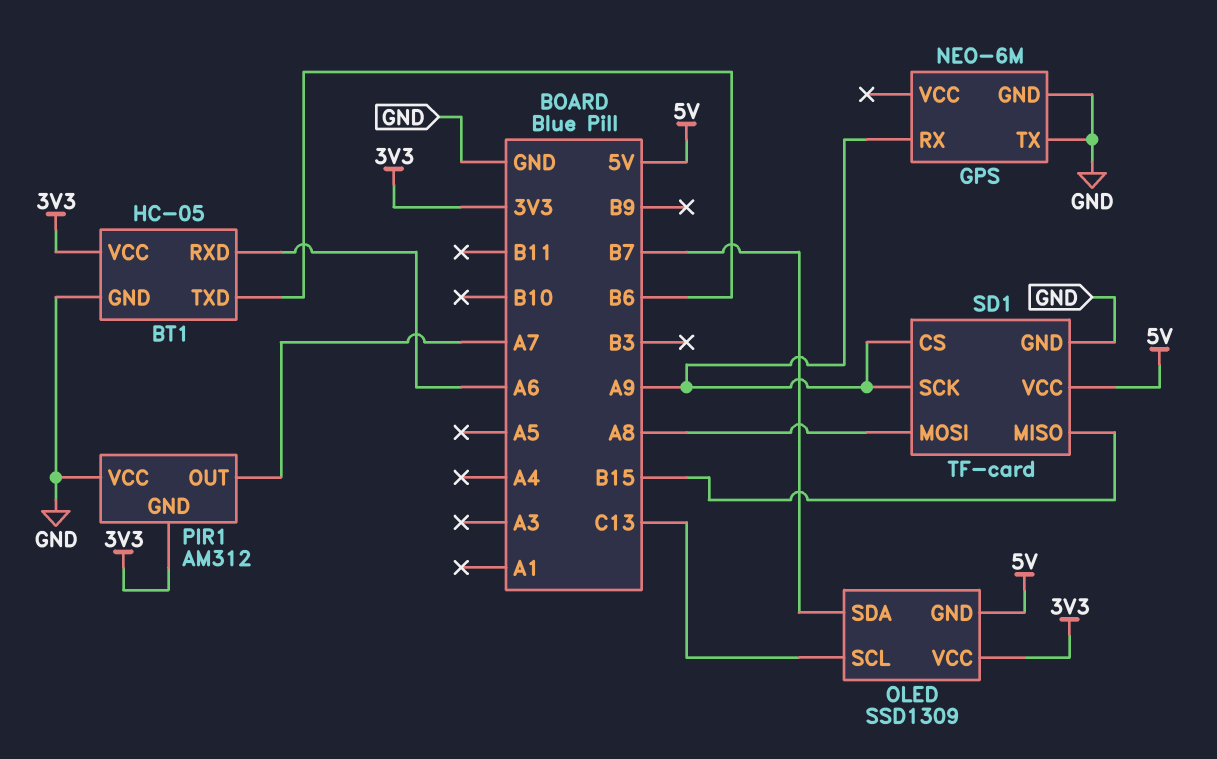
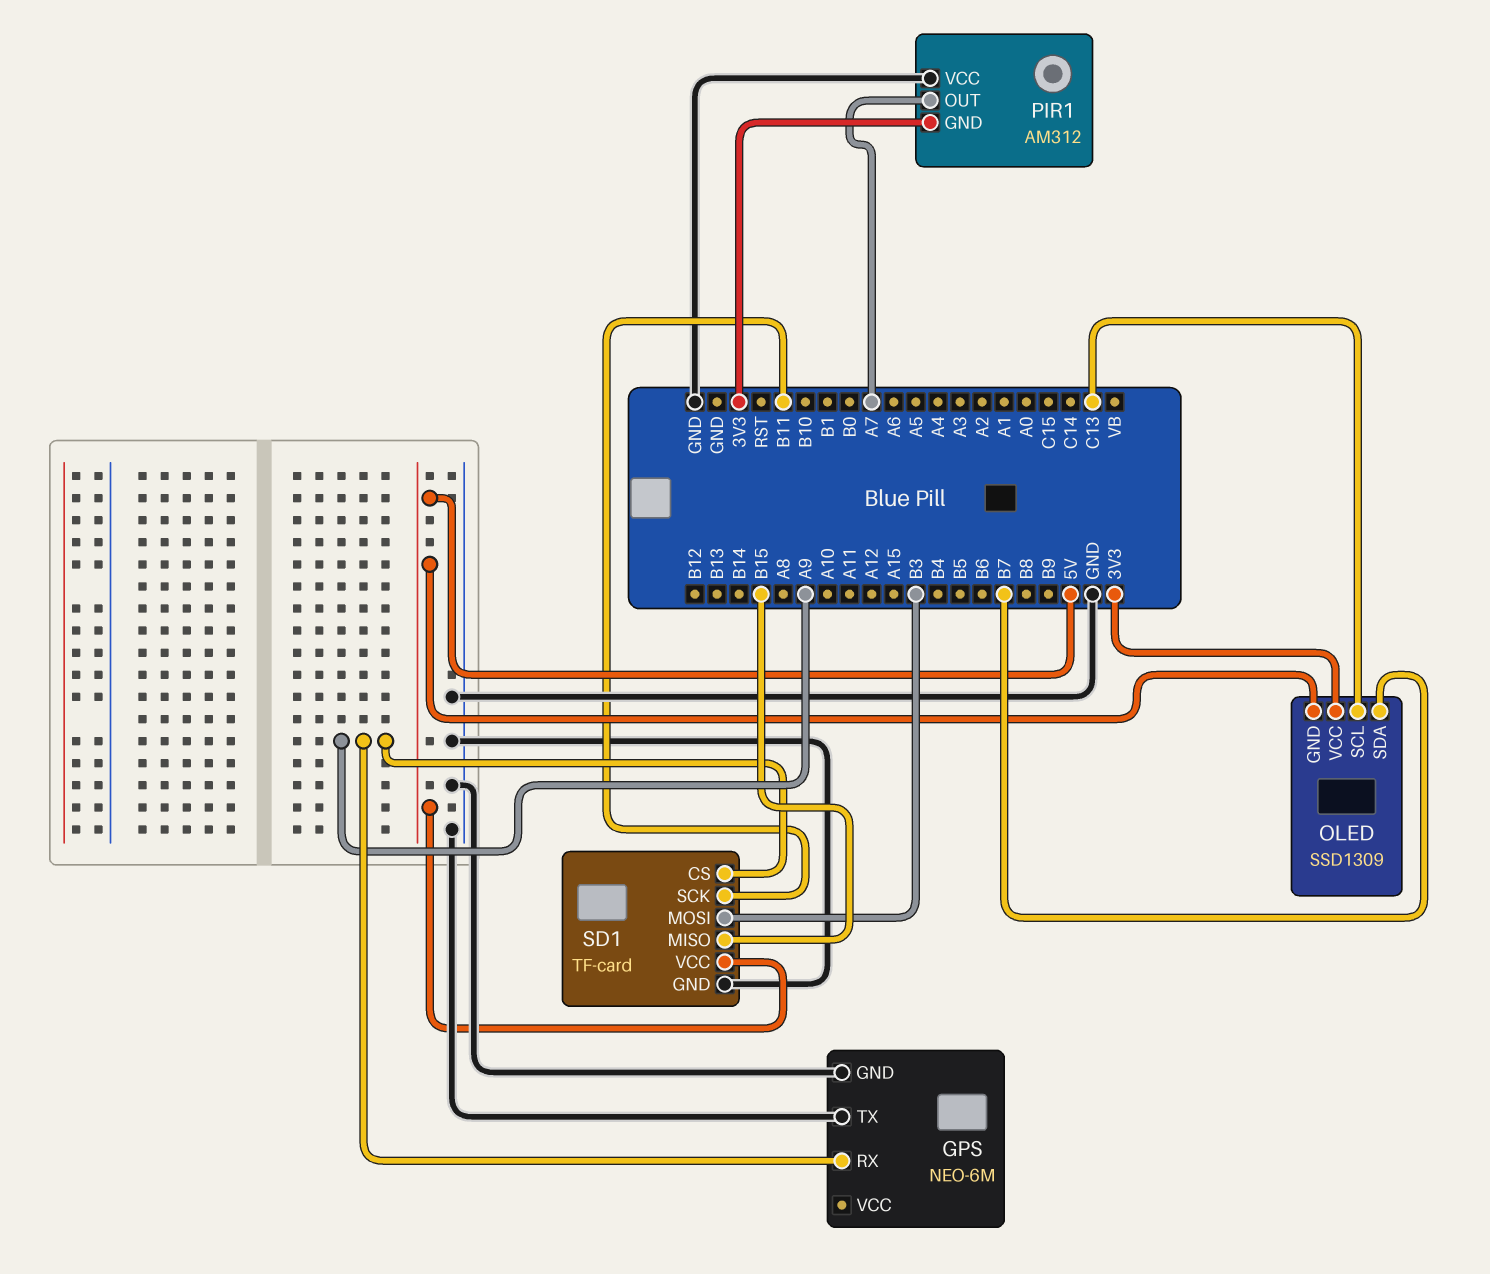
BT1: HC-05 -> none
BT1 pin GND: GND -> none
BT1 pin RXD: A6 -> none
BT1 pin TXD: B6 -> none
BT1 pin VCC: 3V3 -> none
SD1 pin MOSI: A8 -> B3
SD1 pin SCK: A9 -> B11

